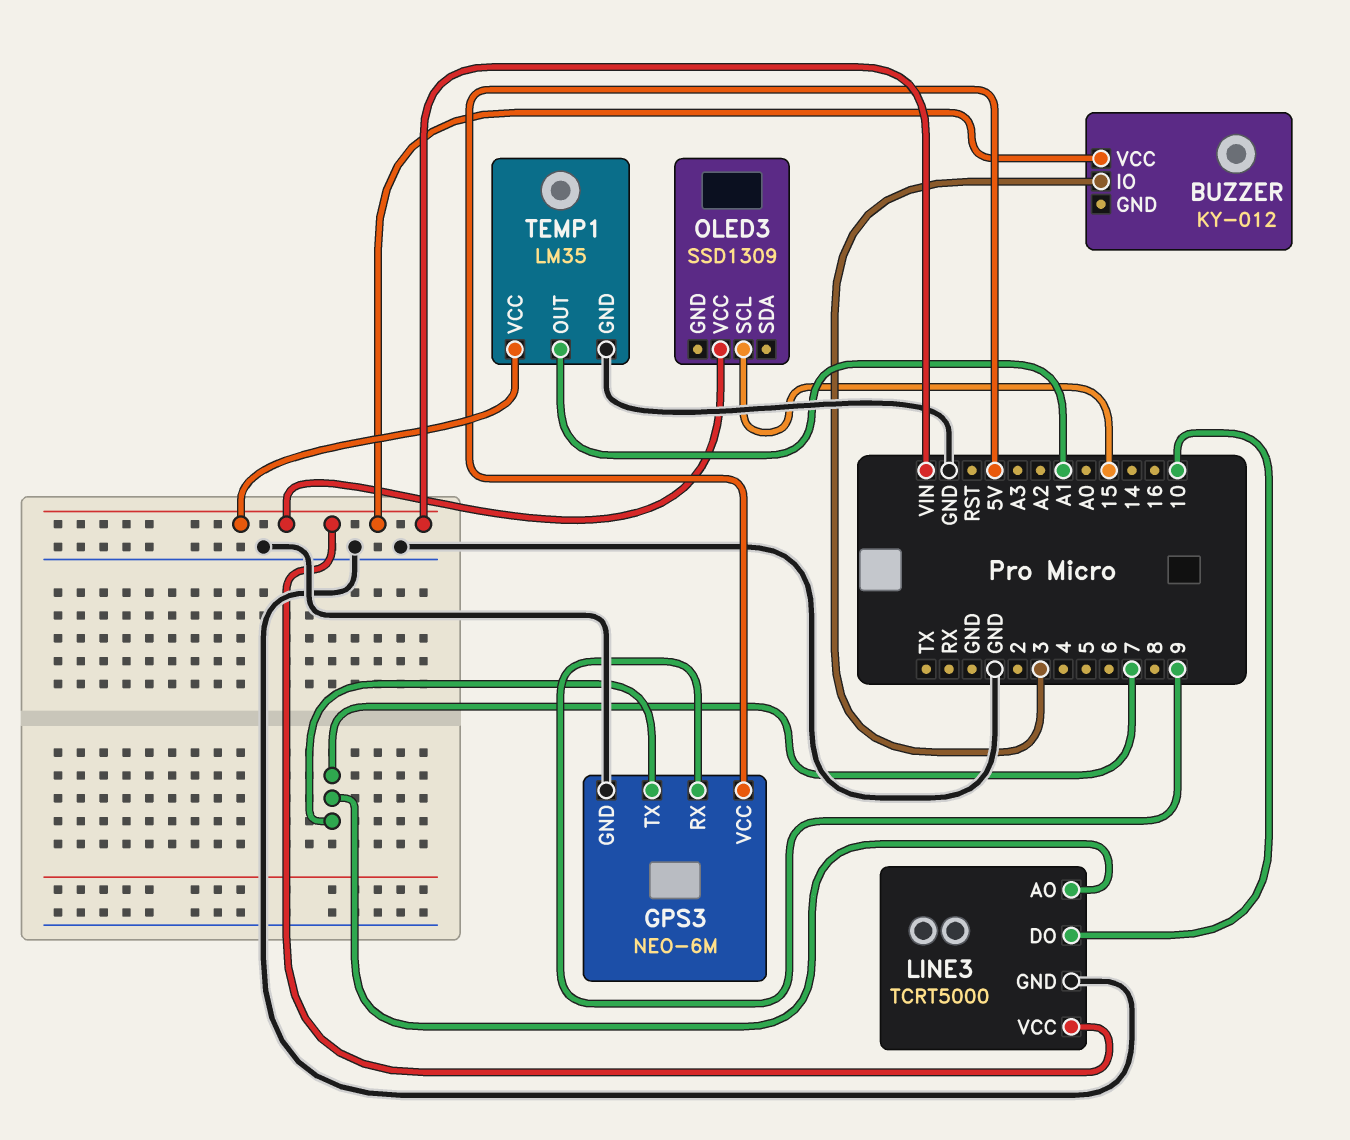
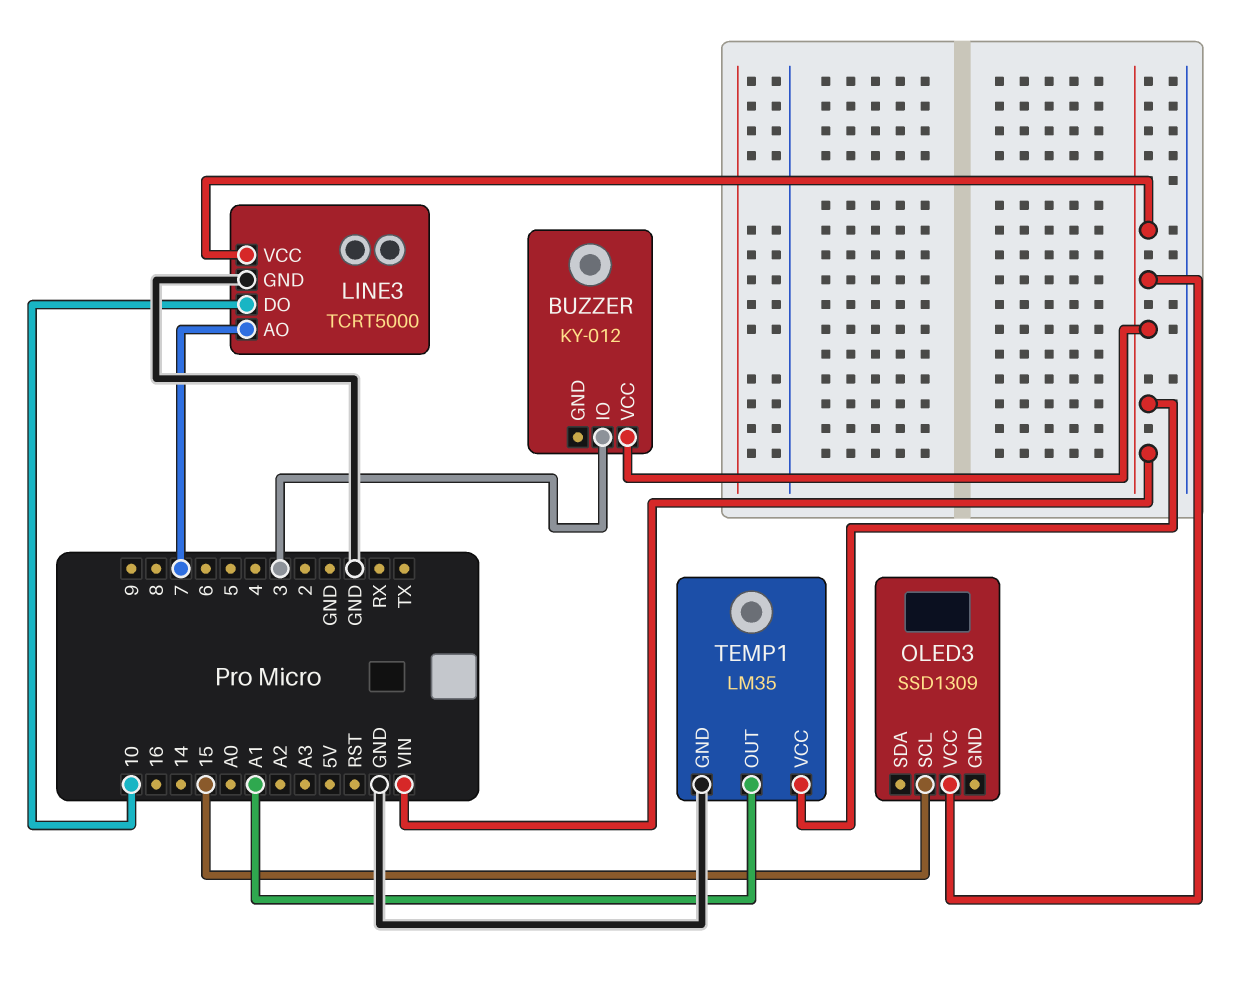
GPS3: NEO-6M -> none
GPS3 pin GND: GND -> none
GPS3 pin RX: 9 -> none
GPS3 pin TX: 7 -> none
GPS3 pin VCC: 5V -> none

